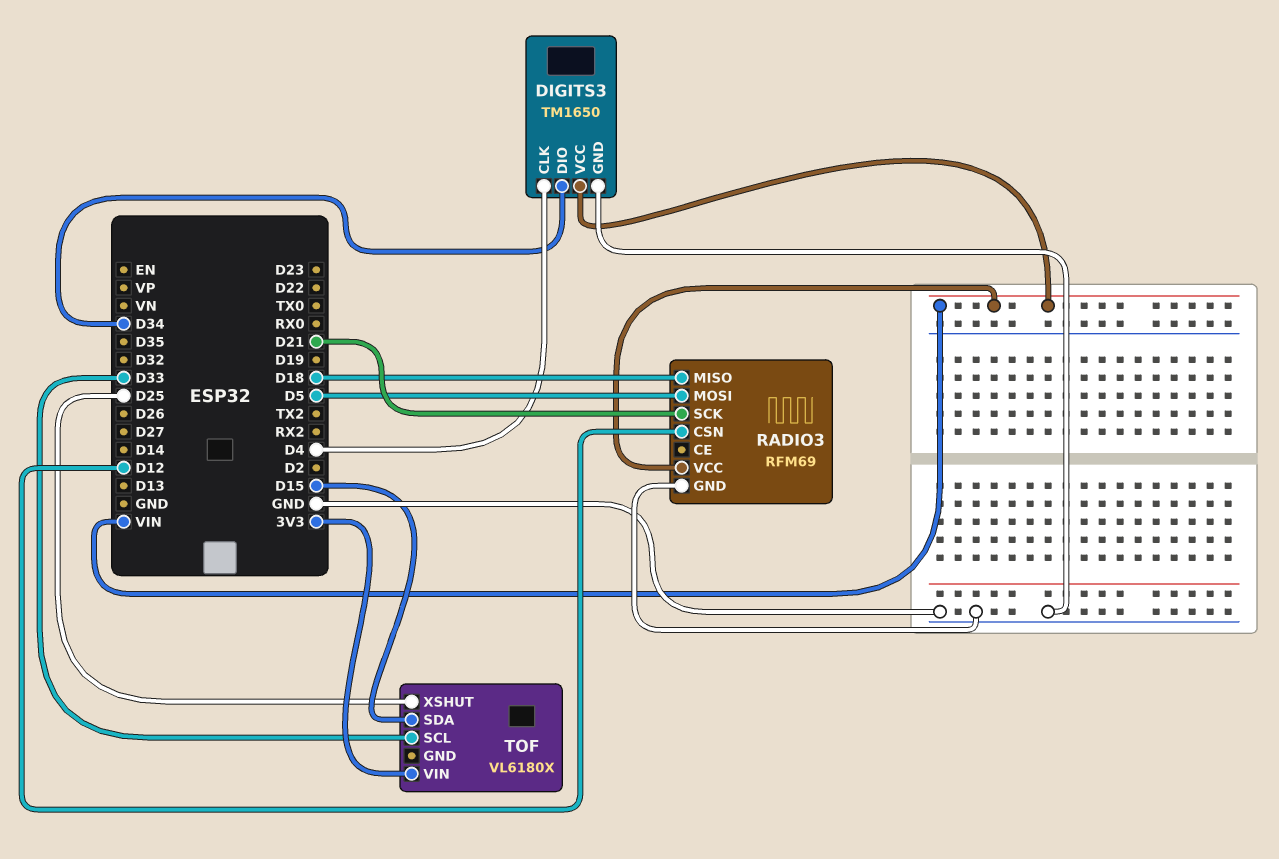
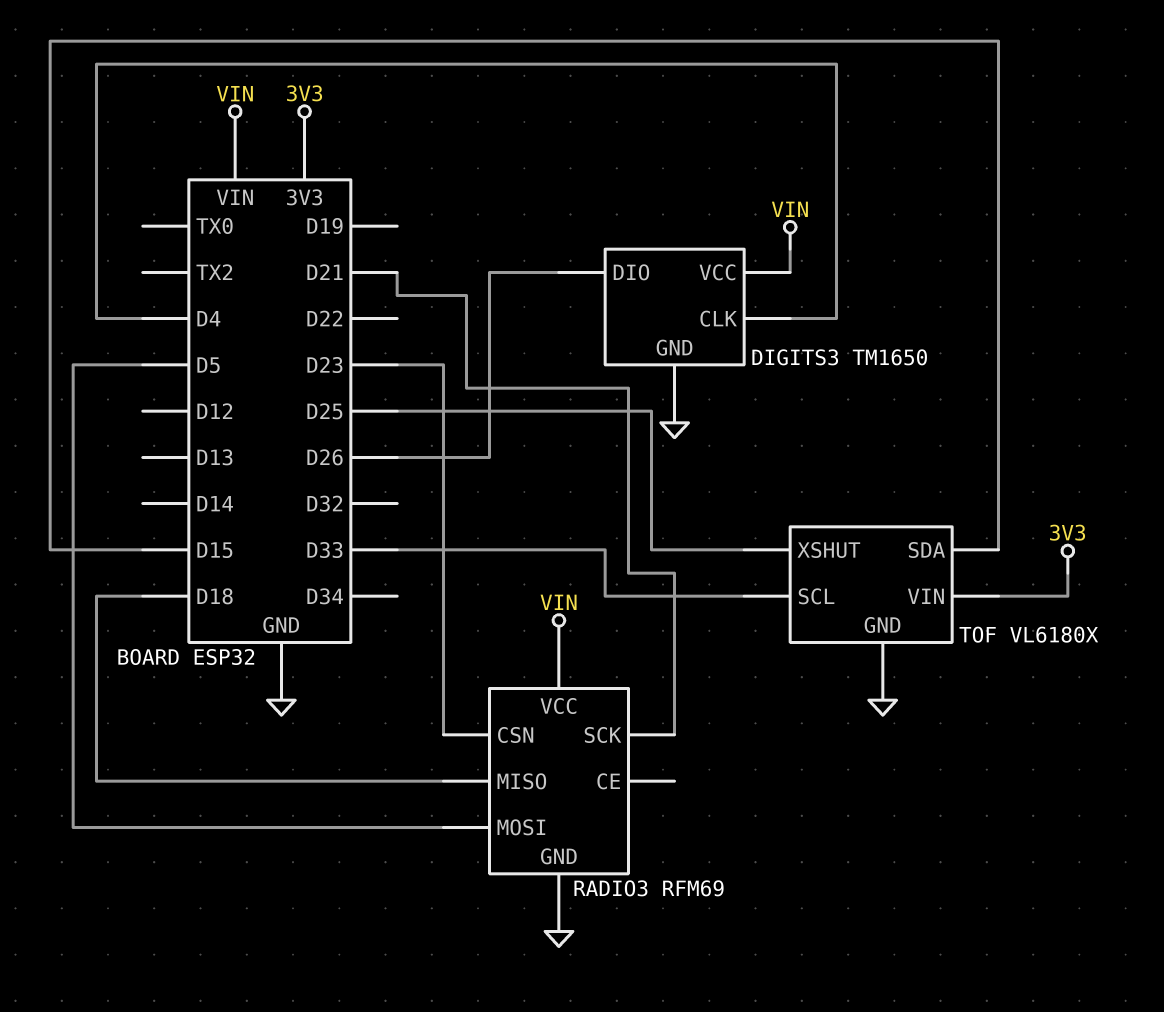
DIGITS3 pin DIO: D34 -> D26
RADIO3 pin CSN: D12 -> D23
TOF pin GND: none -> GND

